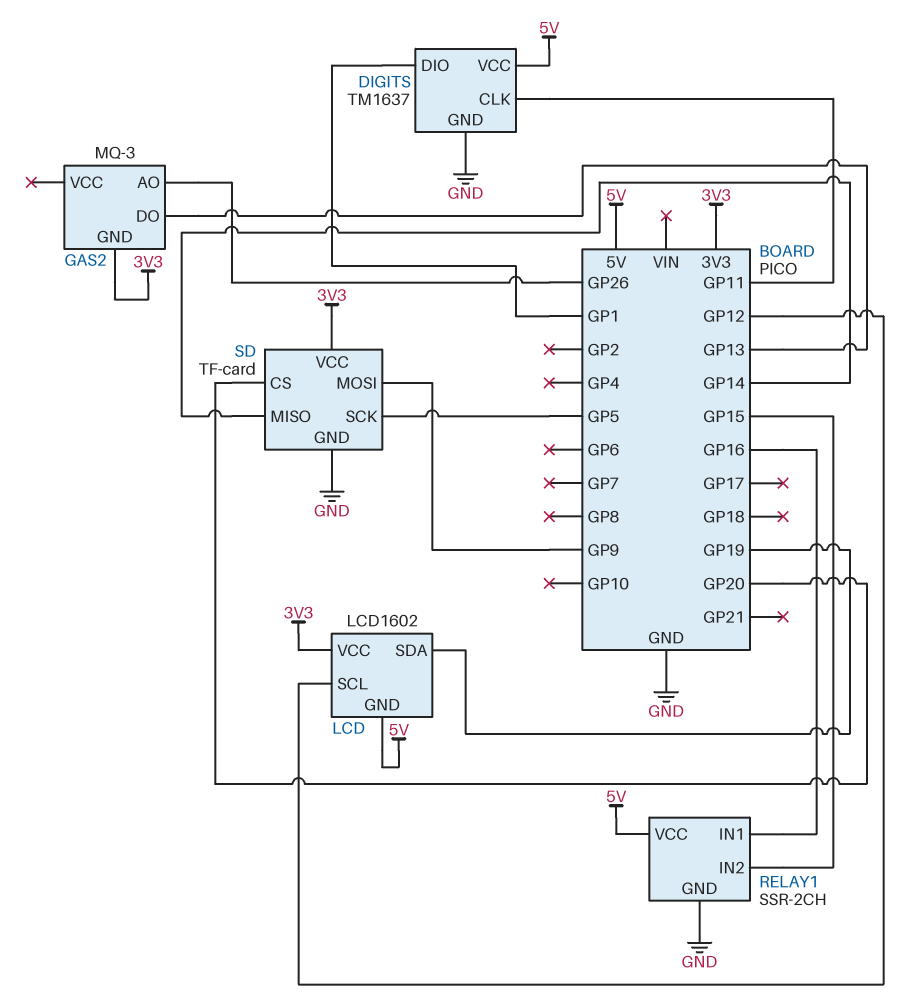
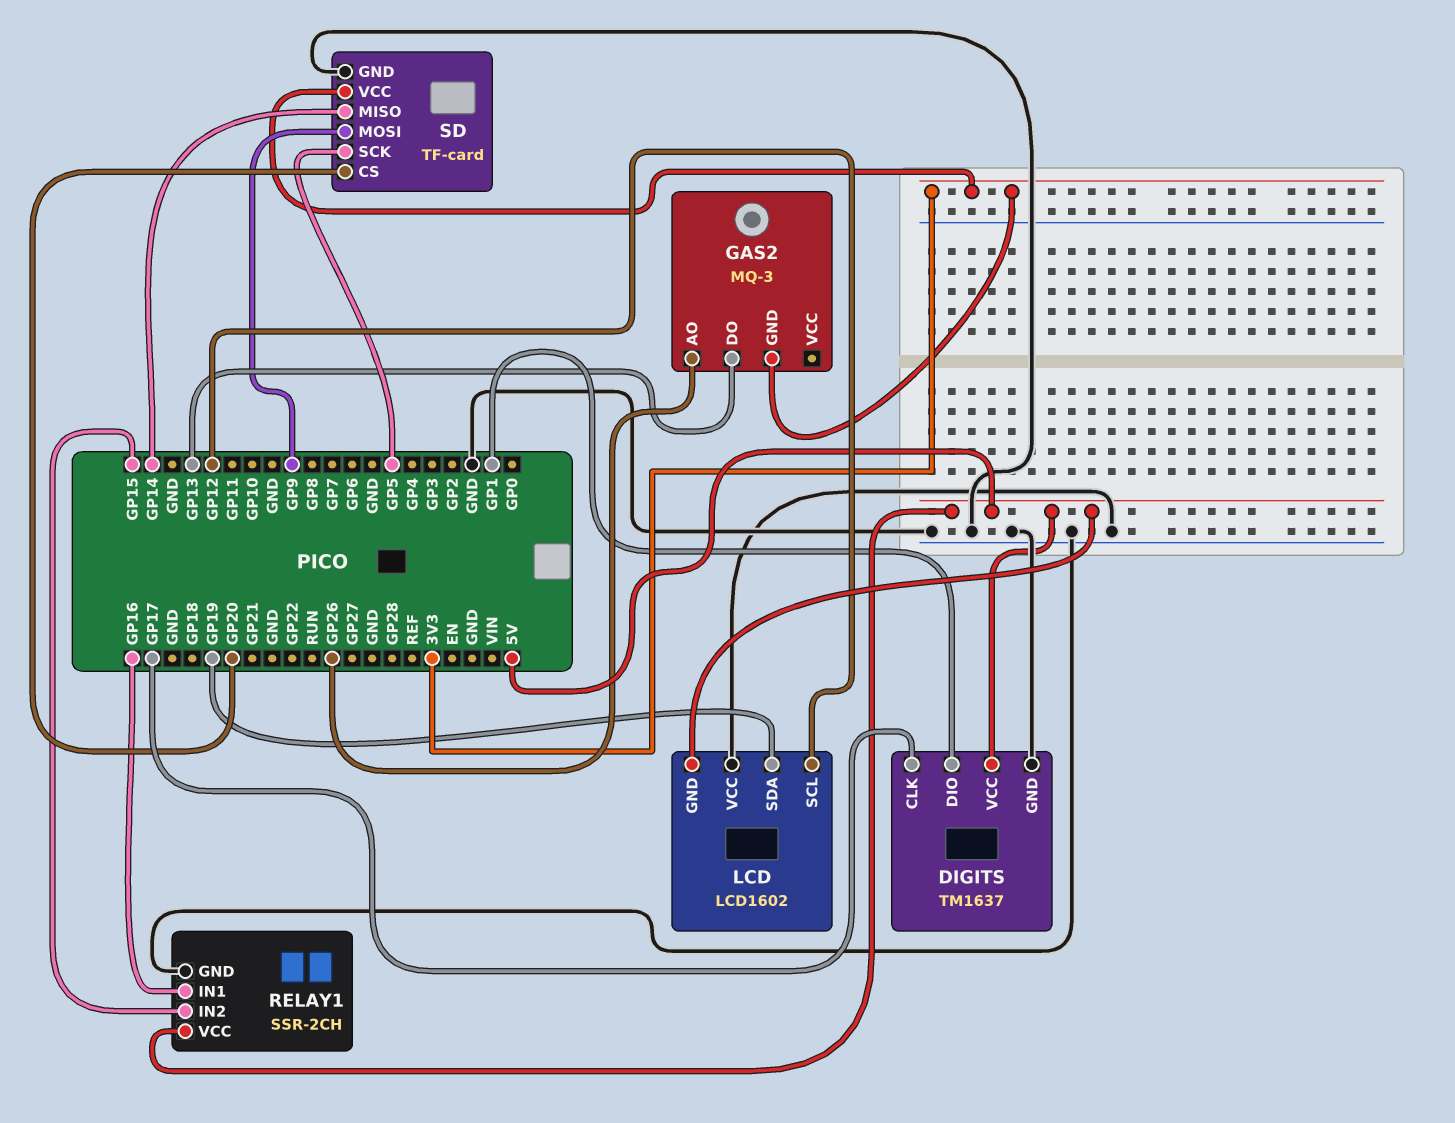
DIGITS pin CLK: GP11 -> GP17
LCD pin VCC: 3V3 -> GND

